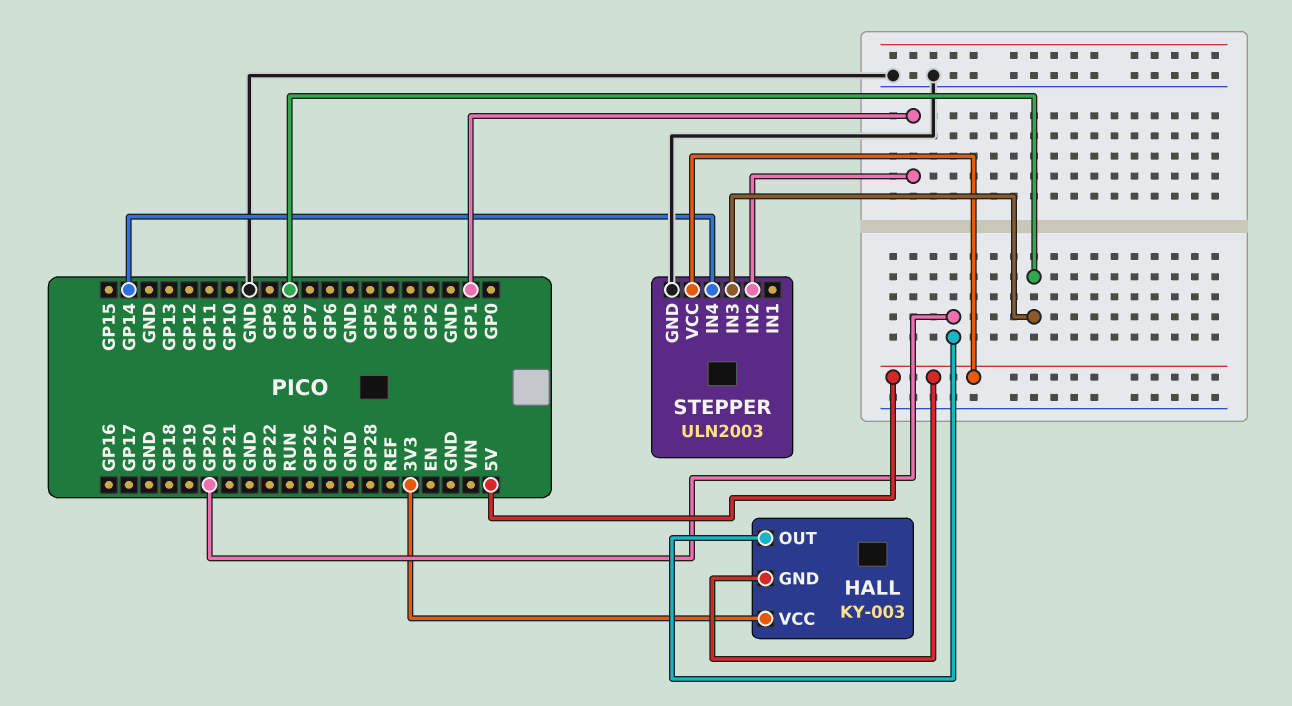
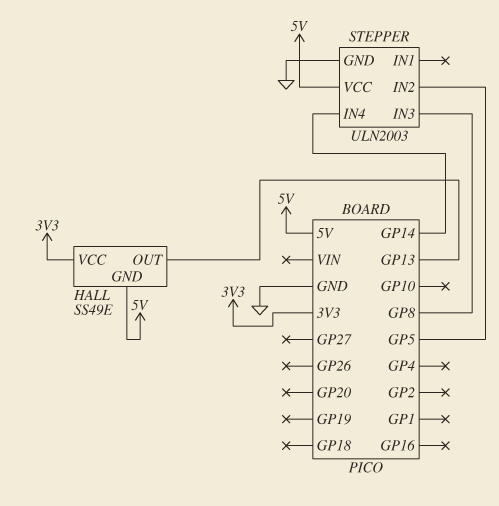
HALL: KY-003 -> SS49E
HALL pin OUT: GP20 -> GP13
STEPPER pin IN2: GP1 -> GP5

